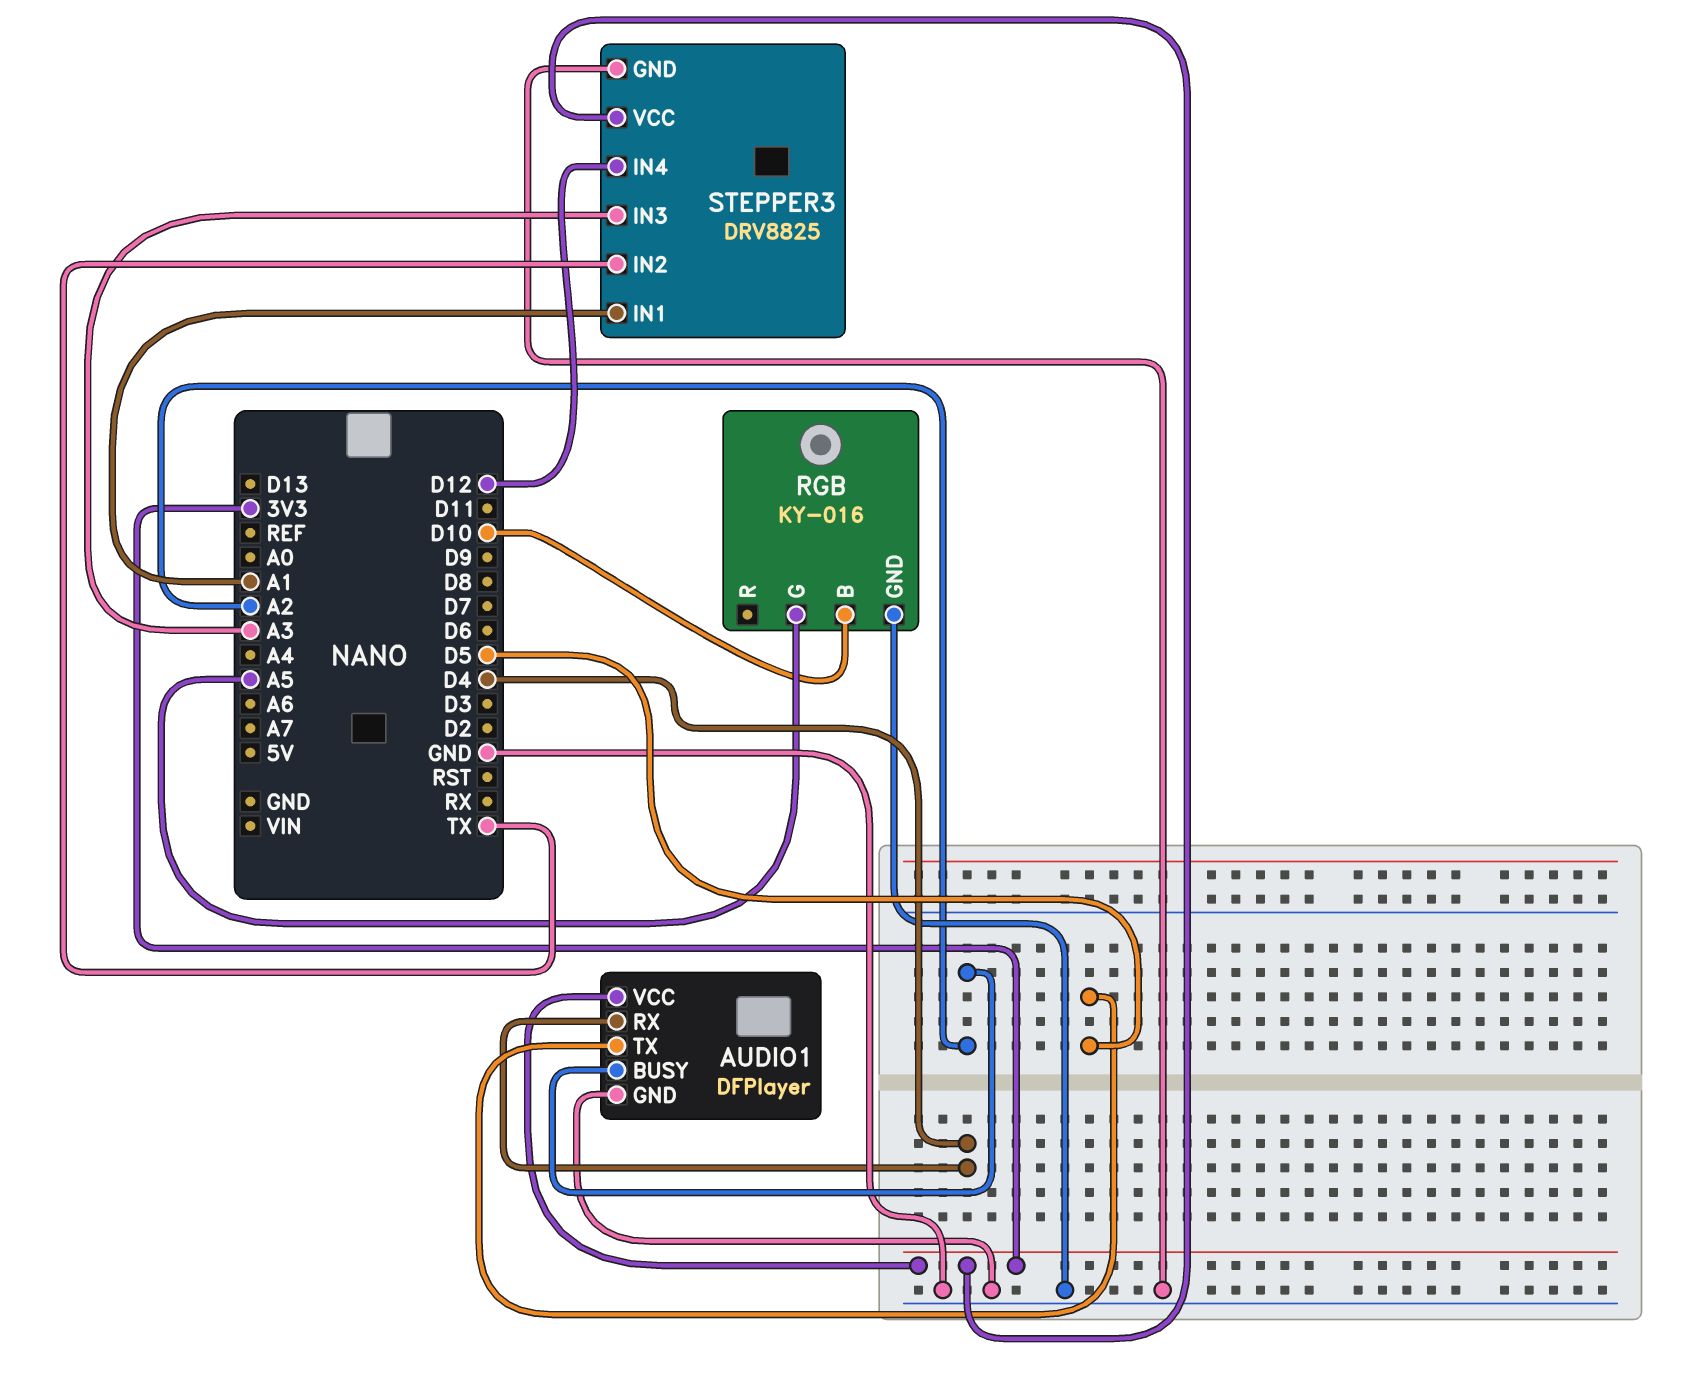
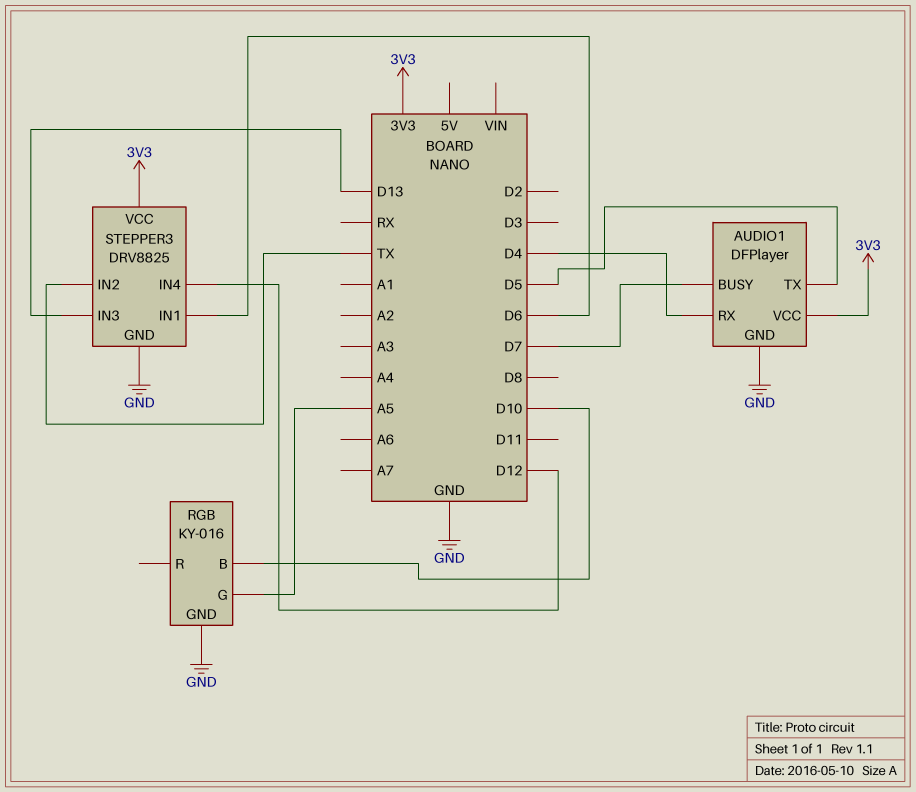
AUDIO1 pin BUSY: A2 -> D7
STEPPER3 pin IN1: A1 -> D6
STEPPER3 pin IN3: A3 -> D13

